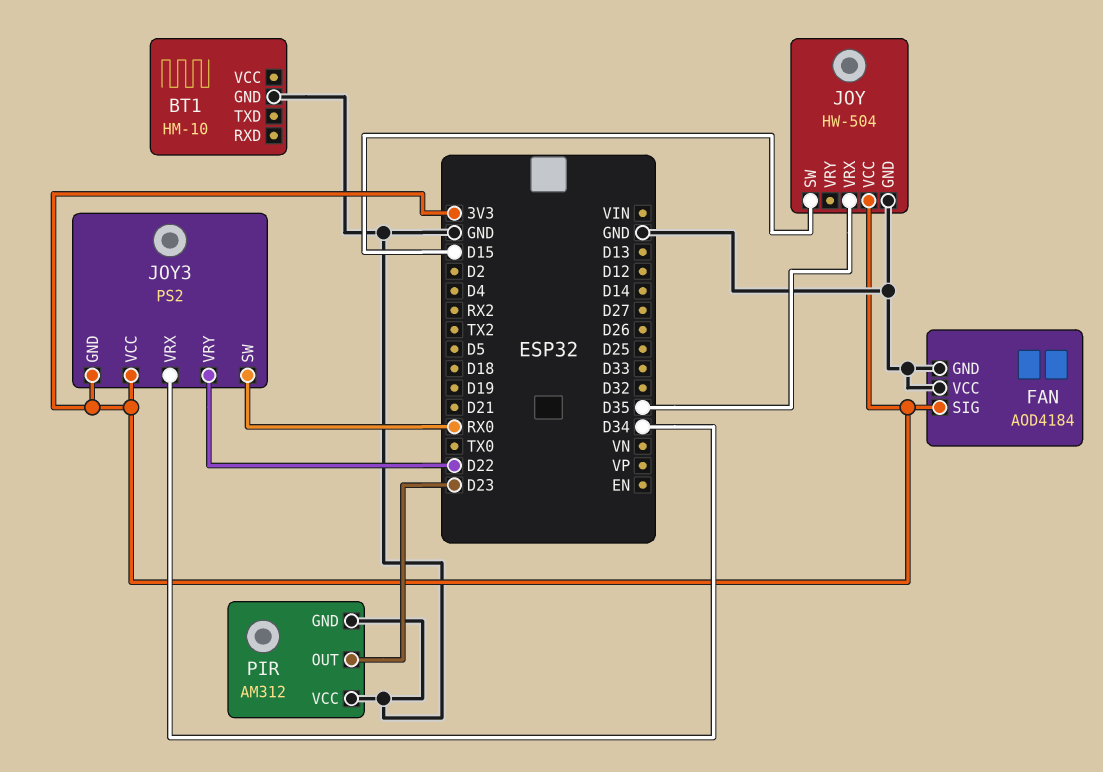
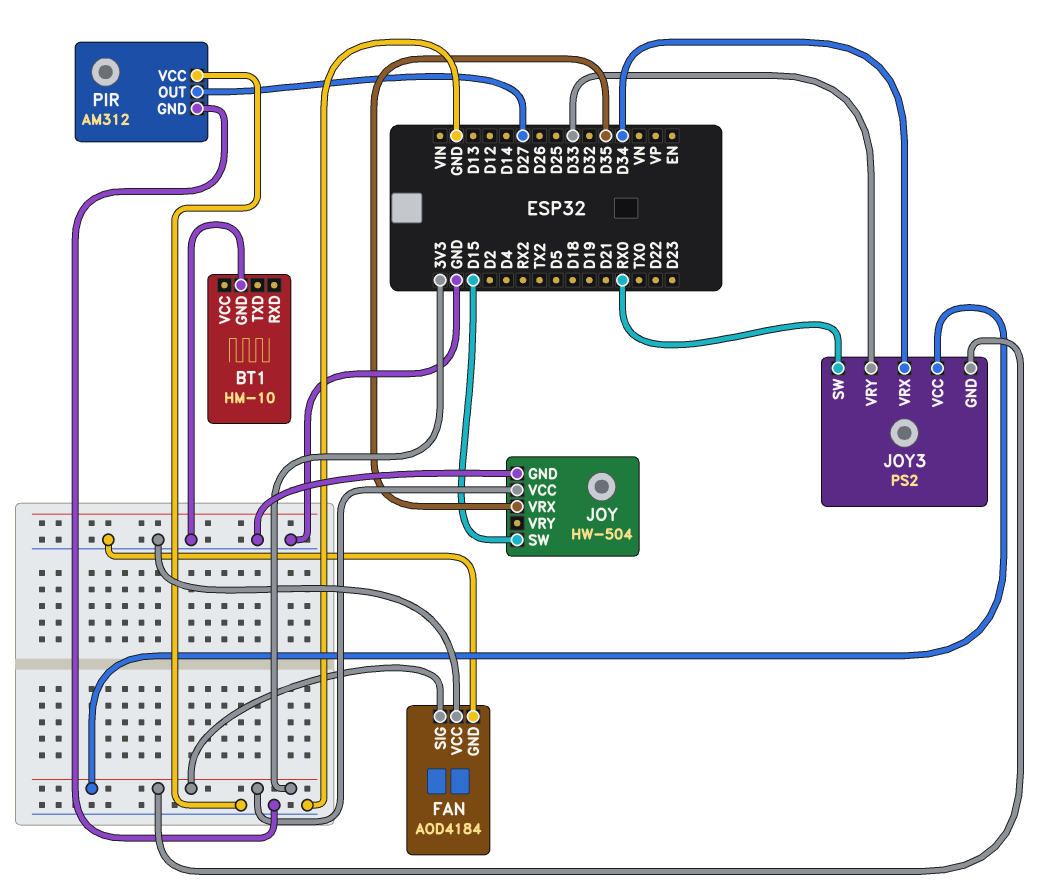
JOY3 pin VRY: D22 -> D33
PIR pin OUT: D23 -> D27

